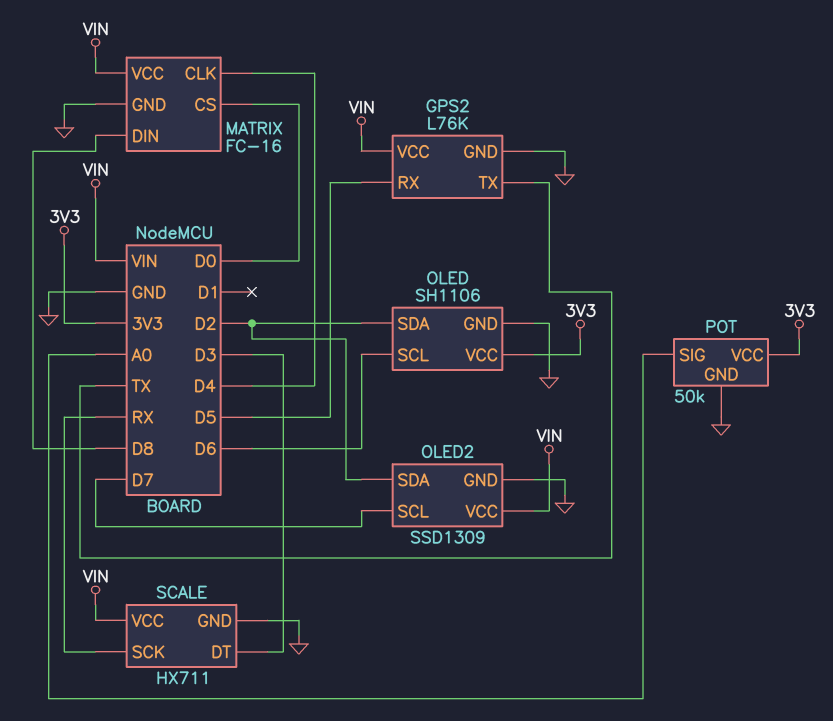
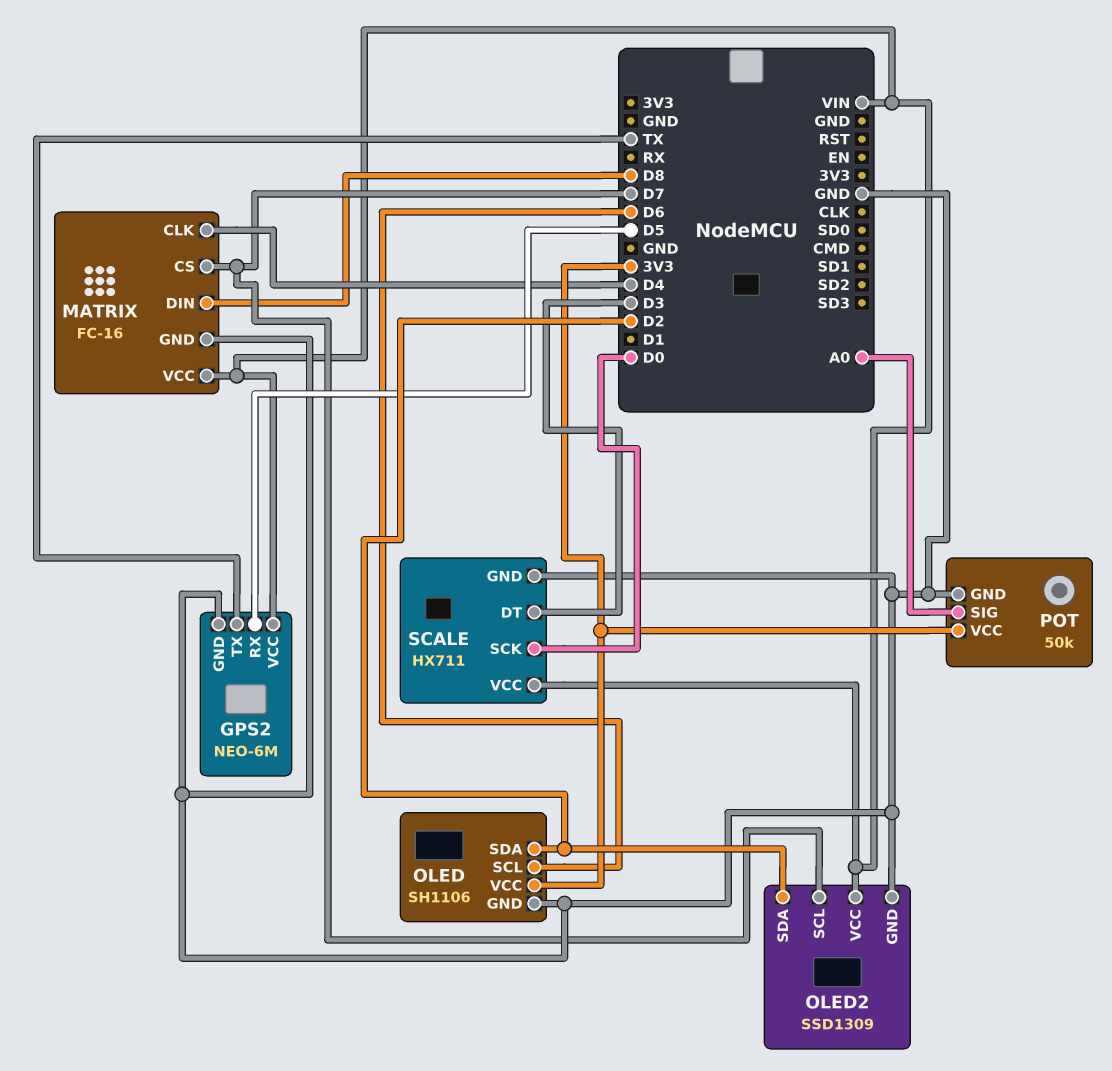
GPS2: L76K -> NEO-6M
MATRIX pin CS: D0 -> D7
SCALE pin SCK: RX -> D0

